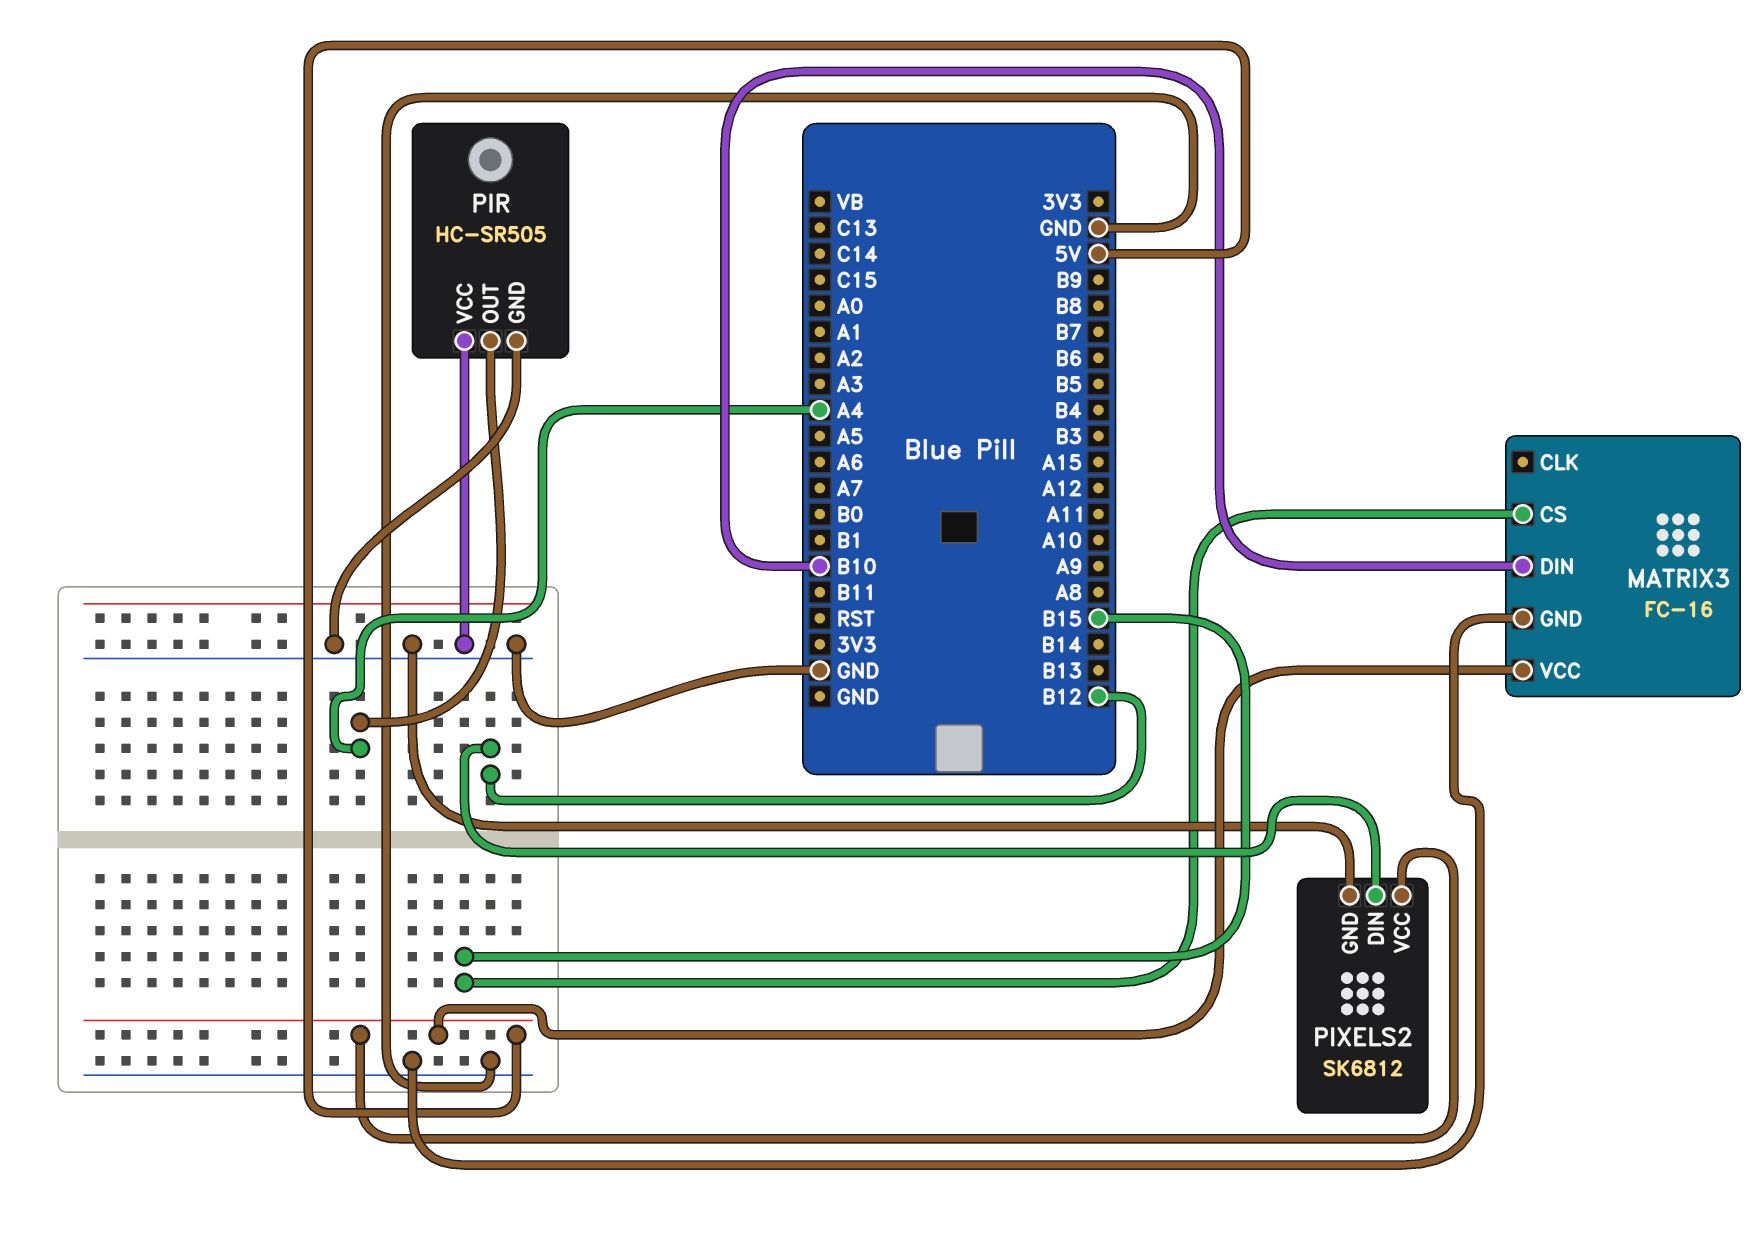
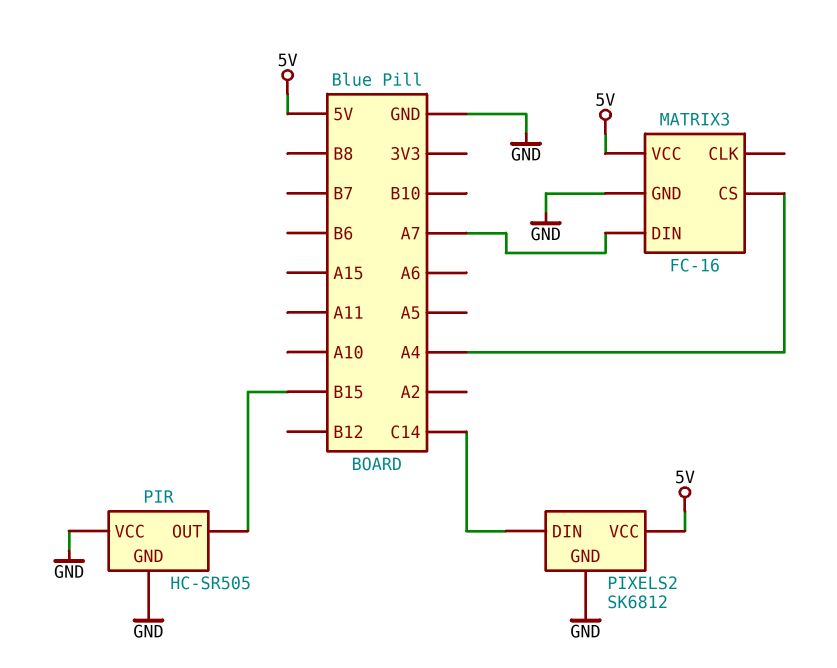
MATRIX3 pin CS: B15 -> A4
MATRIX3 pin DIN: B10 -> A7
PIR pin OUT: A4 -> B15
PIXELS2 pin DIN: B12 -> C14

